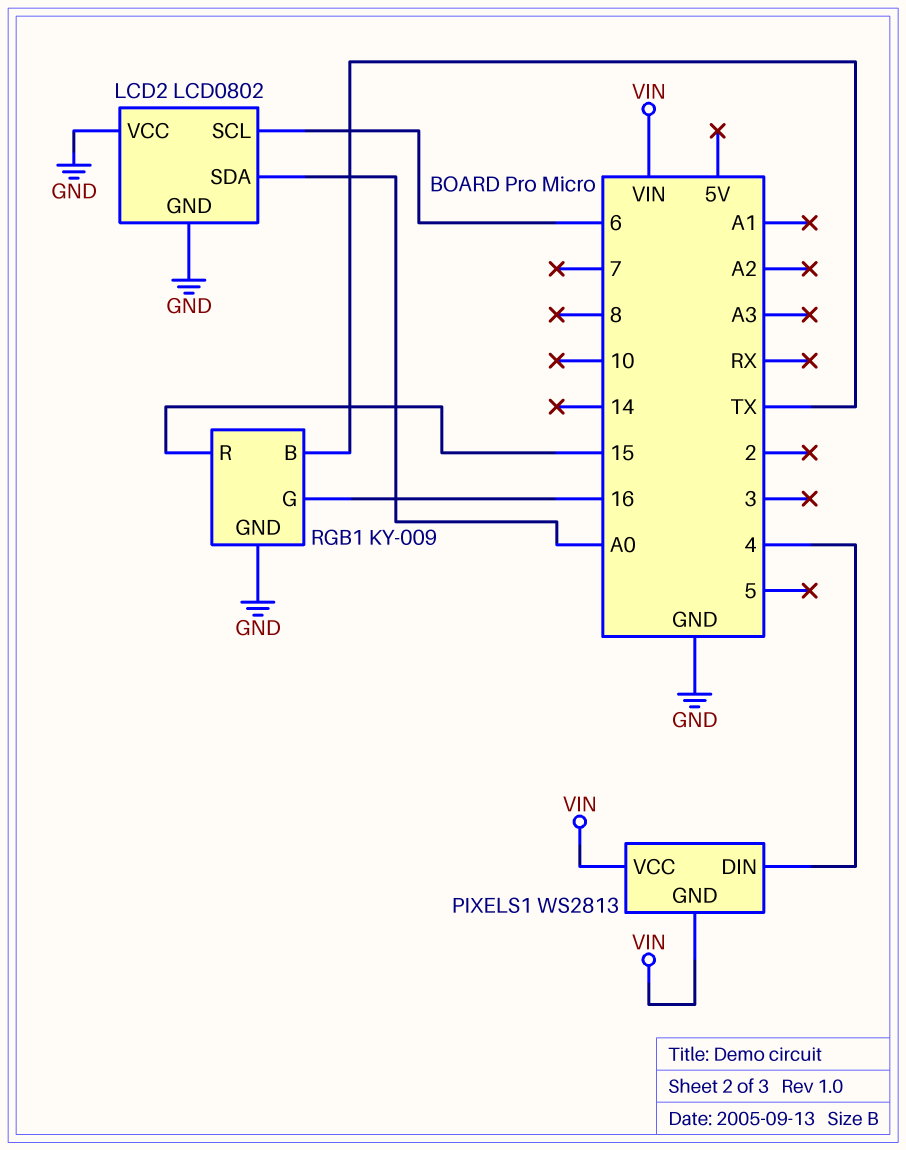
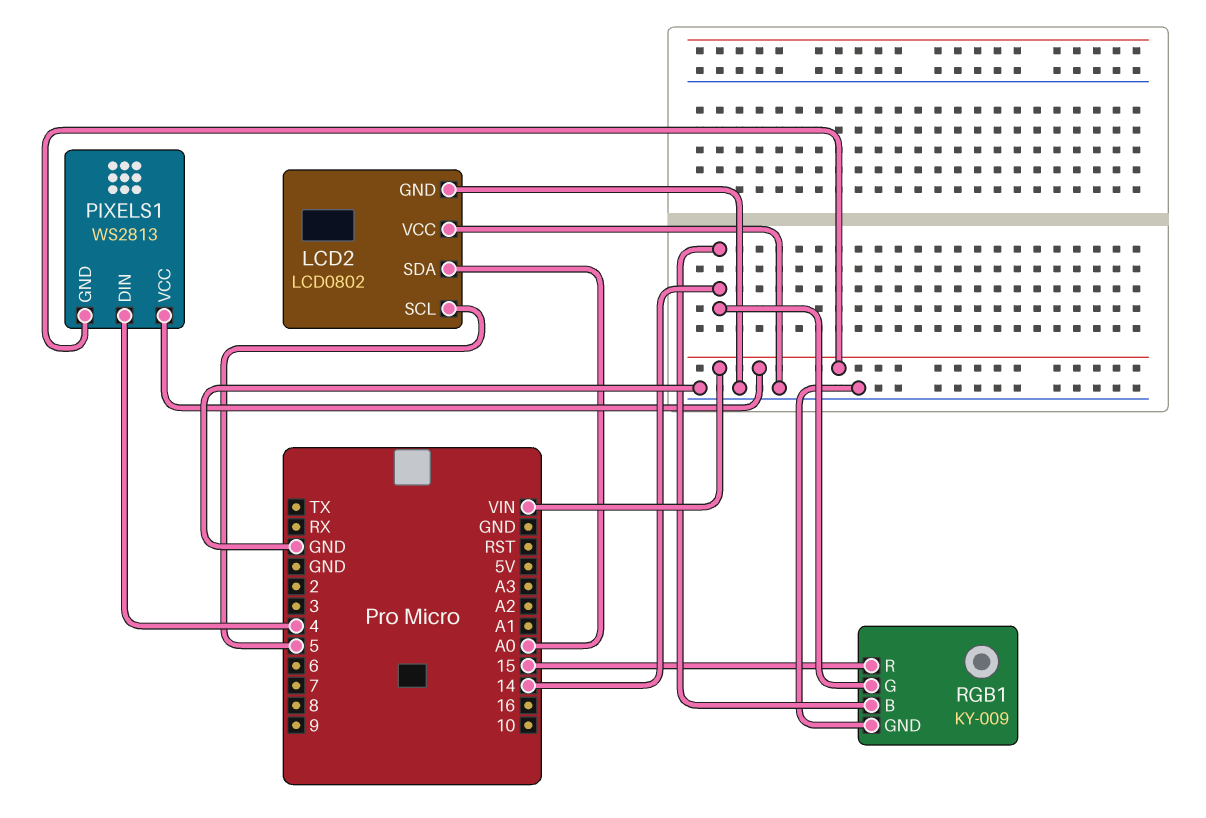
LCD2 pin SCL: 6 -> 5
RGB1 pin B: TX -> 14
RGB1 pin G: 16 -> 14

